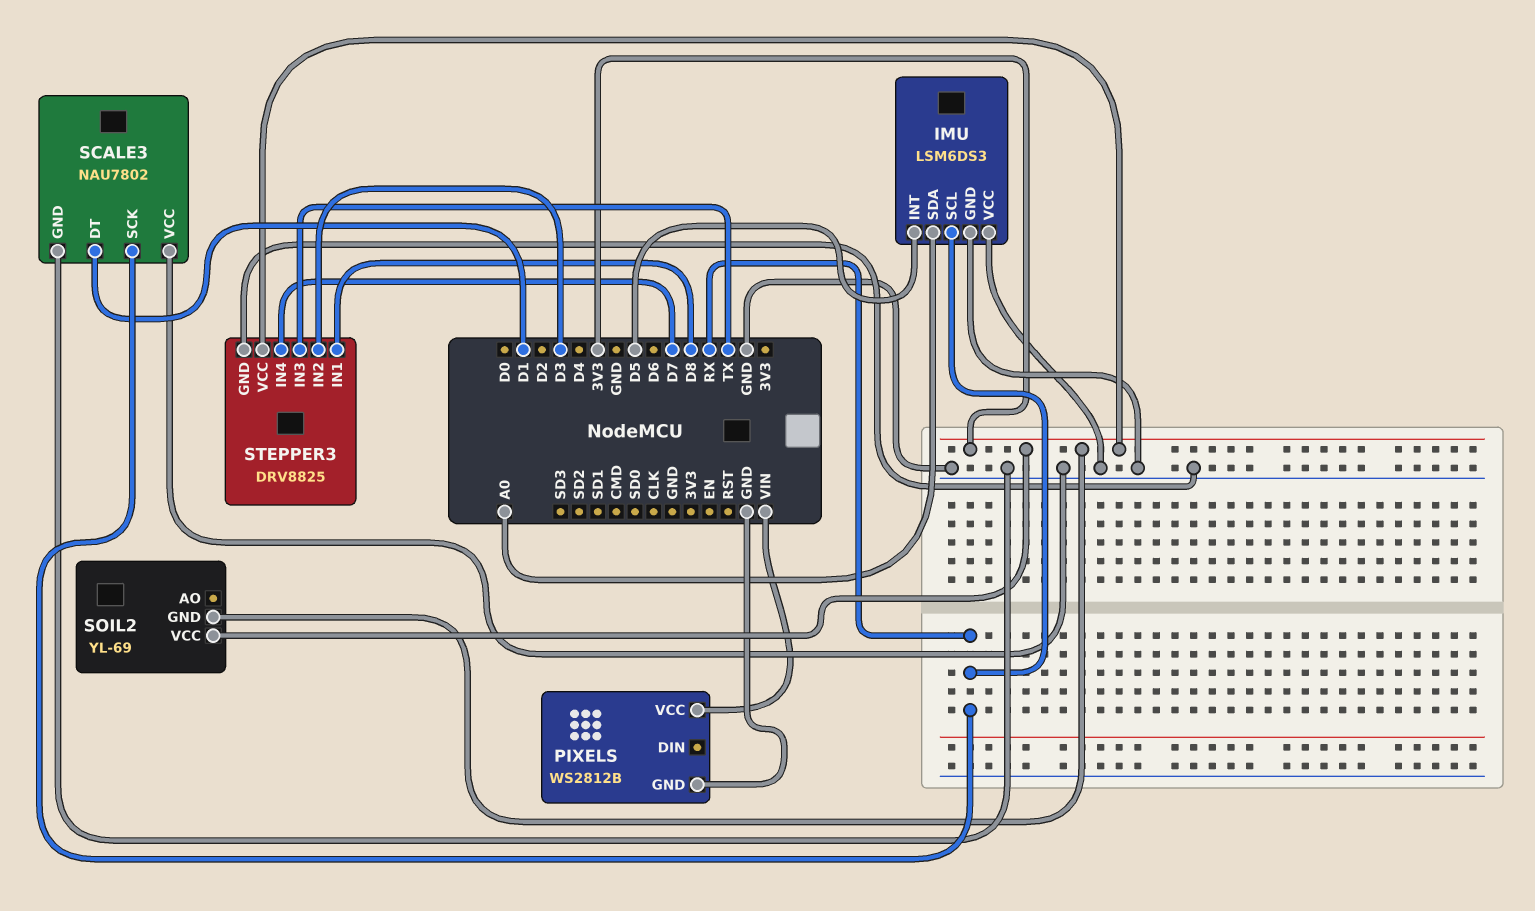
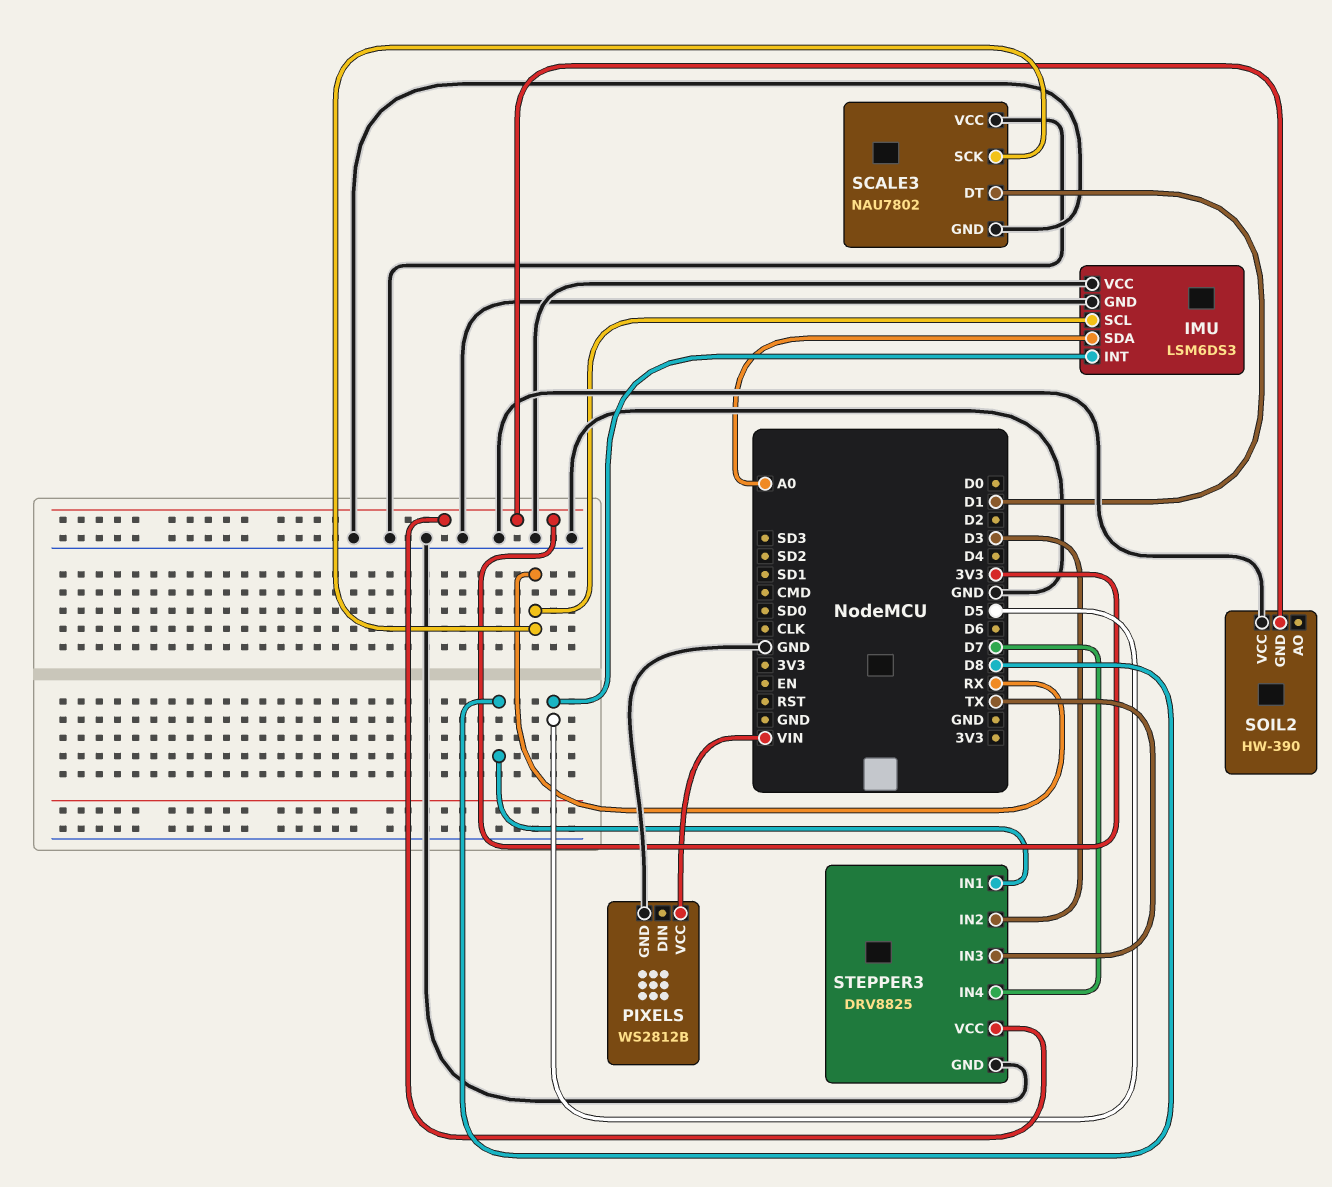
SOIL2: YL-69 -> HW-390
SOIL2 pin VCC: 3V3 -> GND

